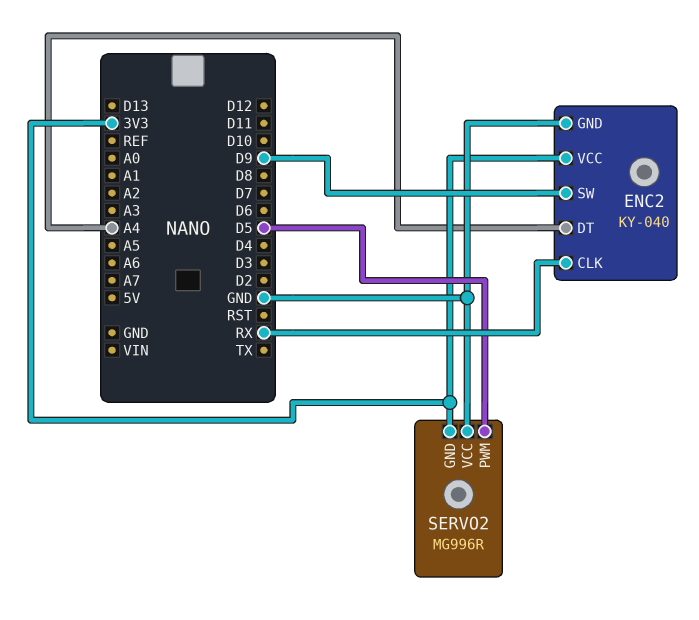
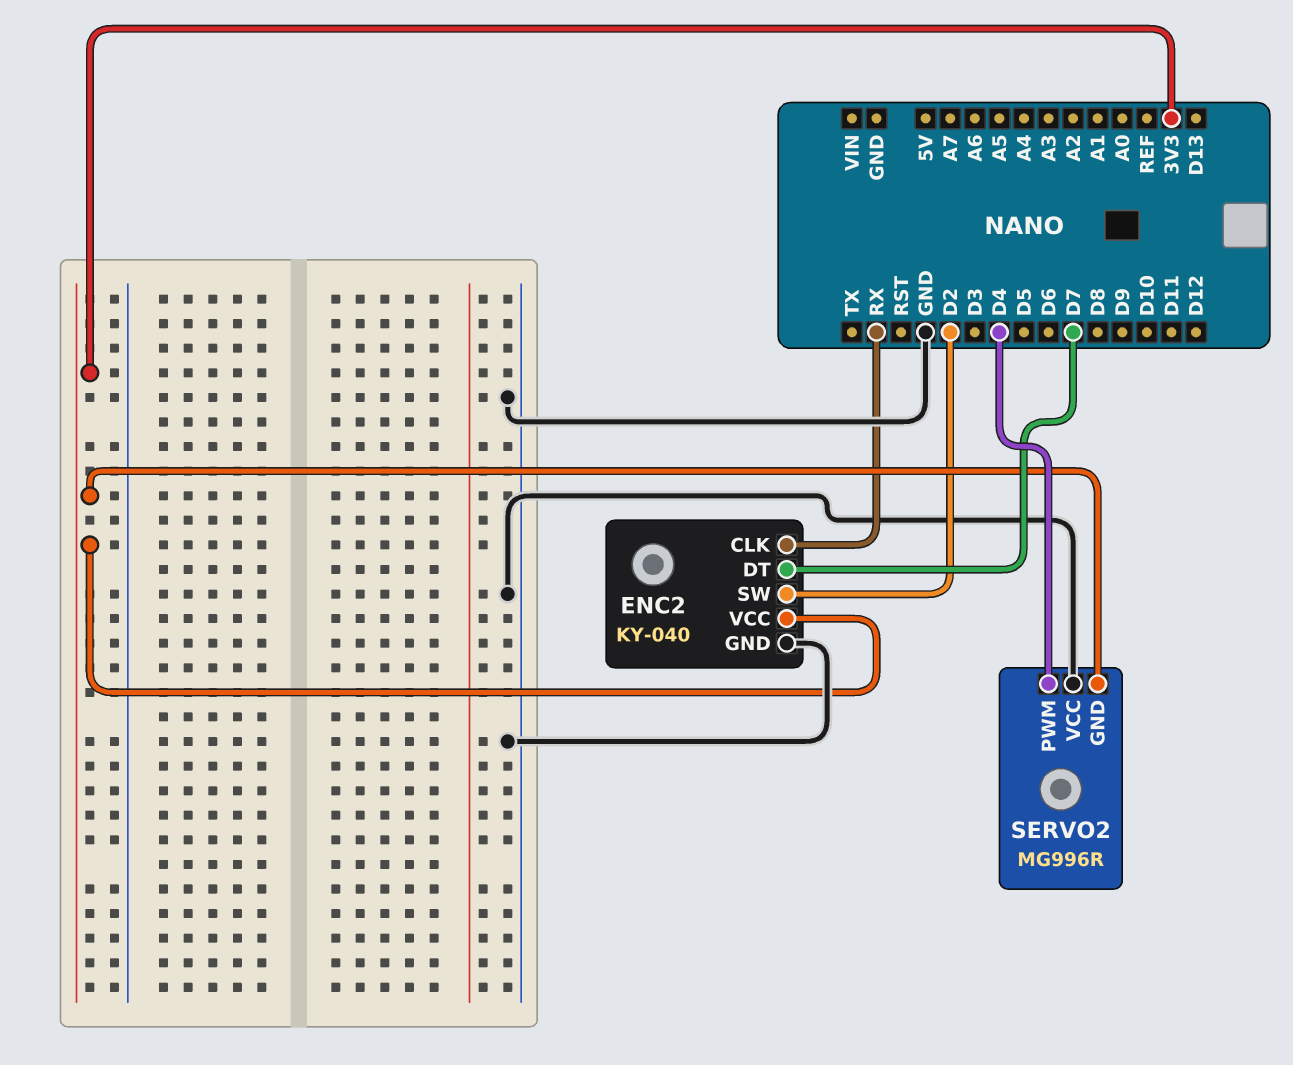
ENC2 pin DT: A4 -> D7
ENC2 pin SW: D9 -> D2
SERVO2 pin PWM: D5 -> D4

